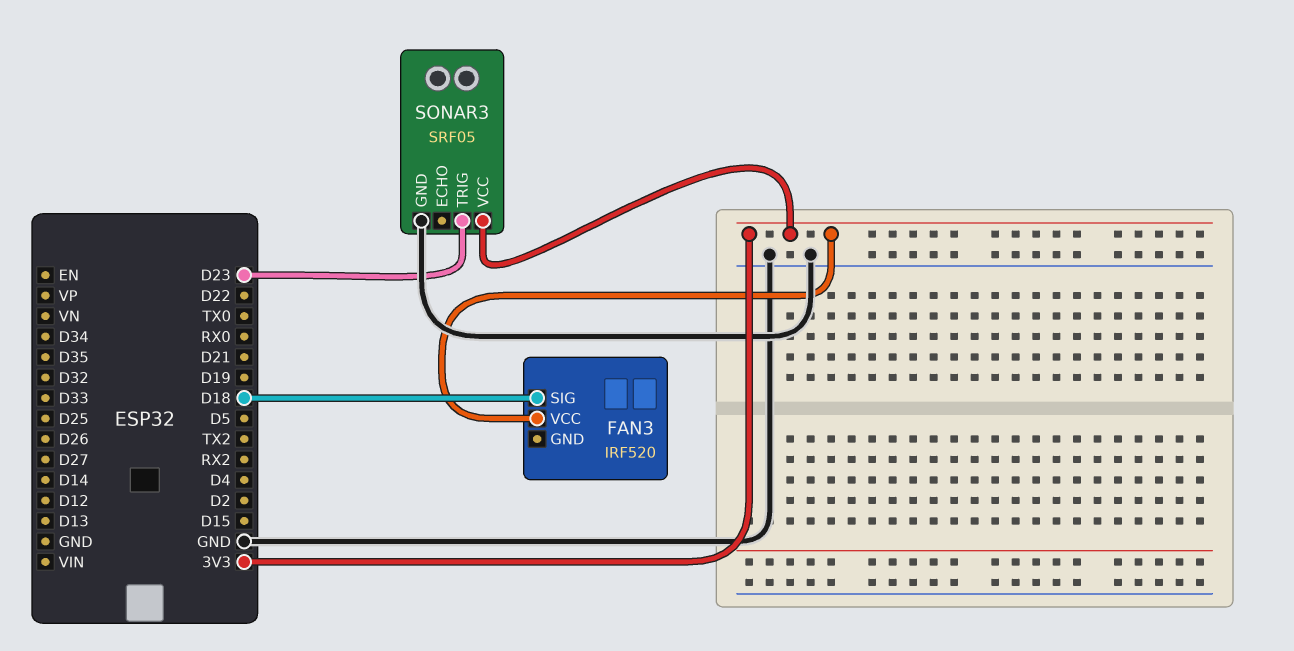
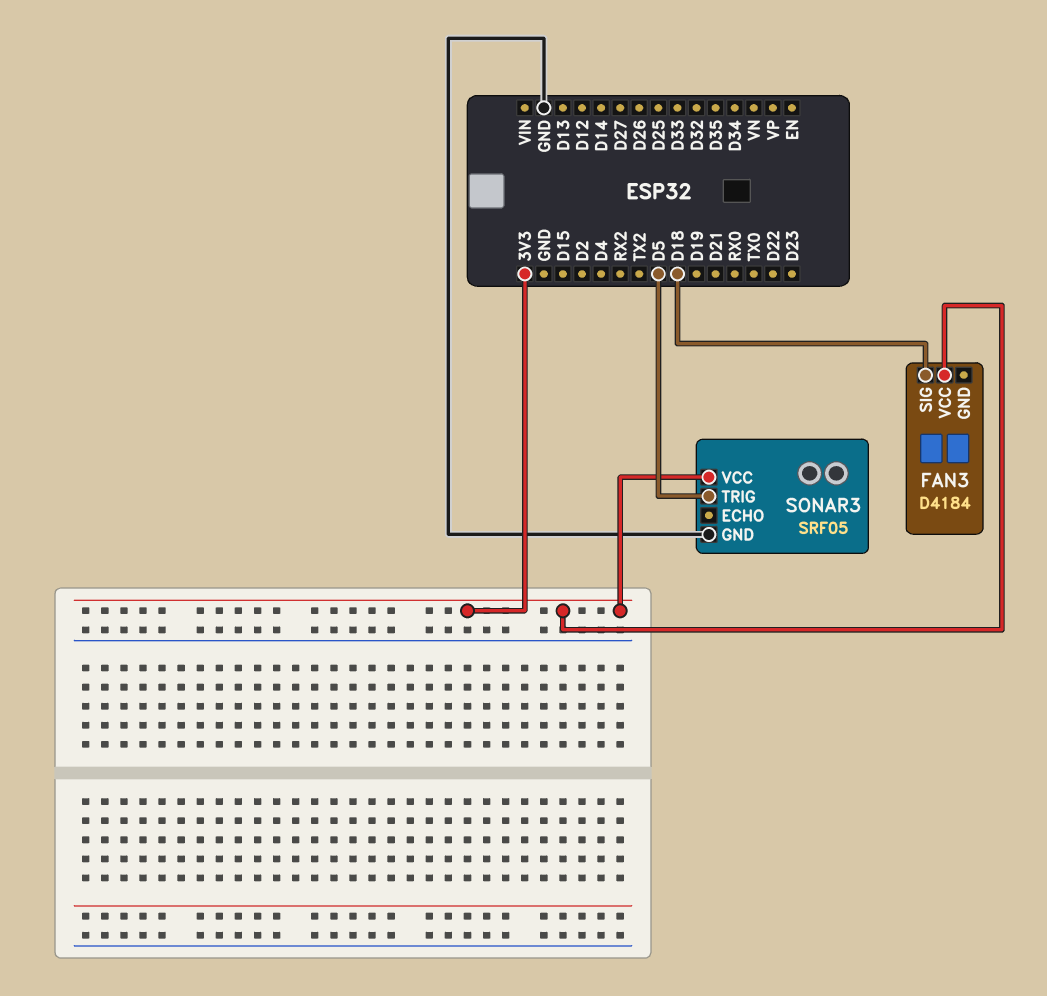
FAN3: IRF520 -> D4184
SONAR3 pin TRIG: D23 -> D5

